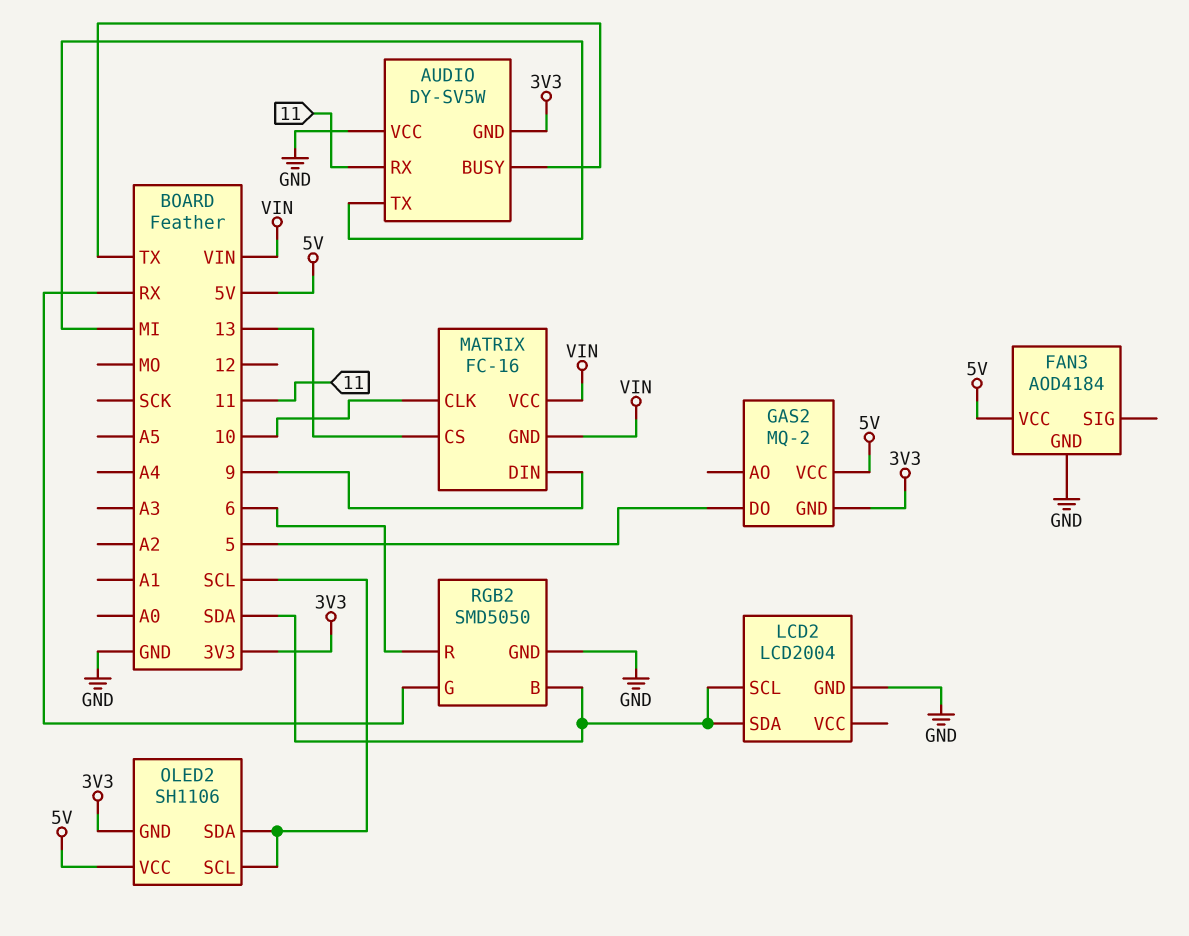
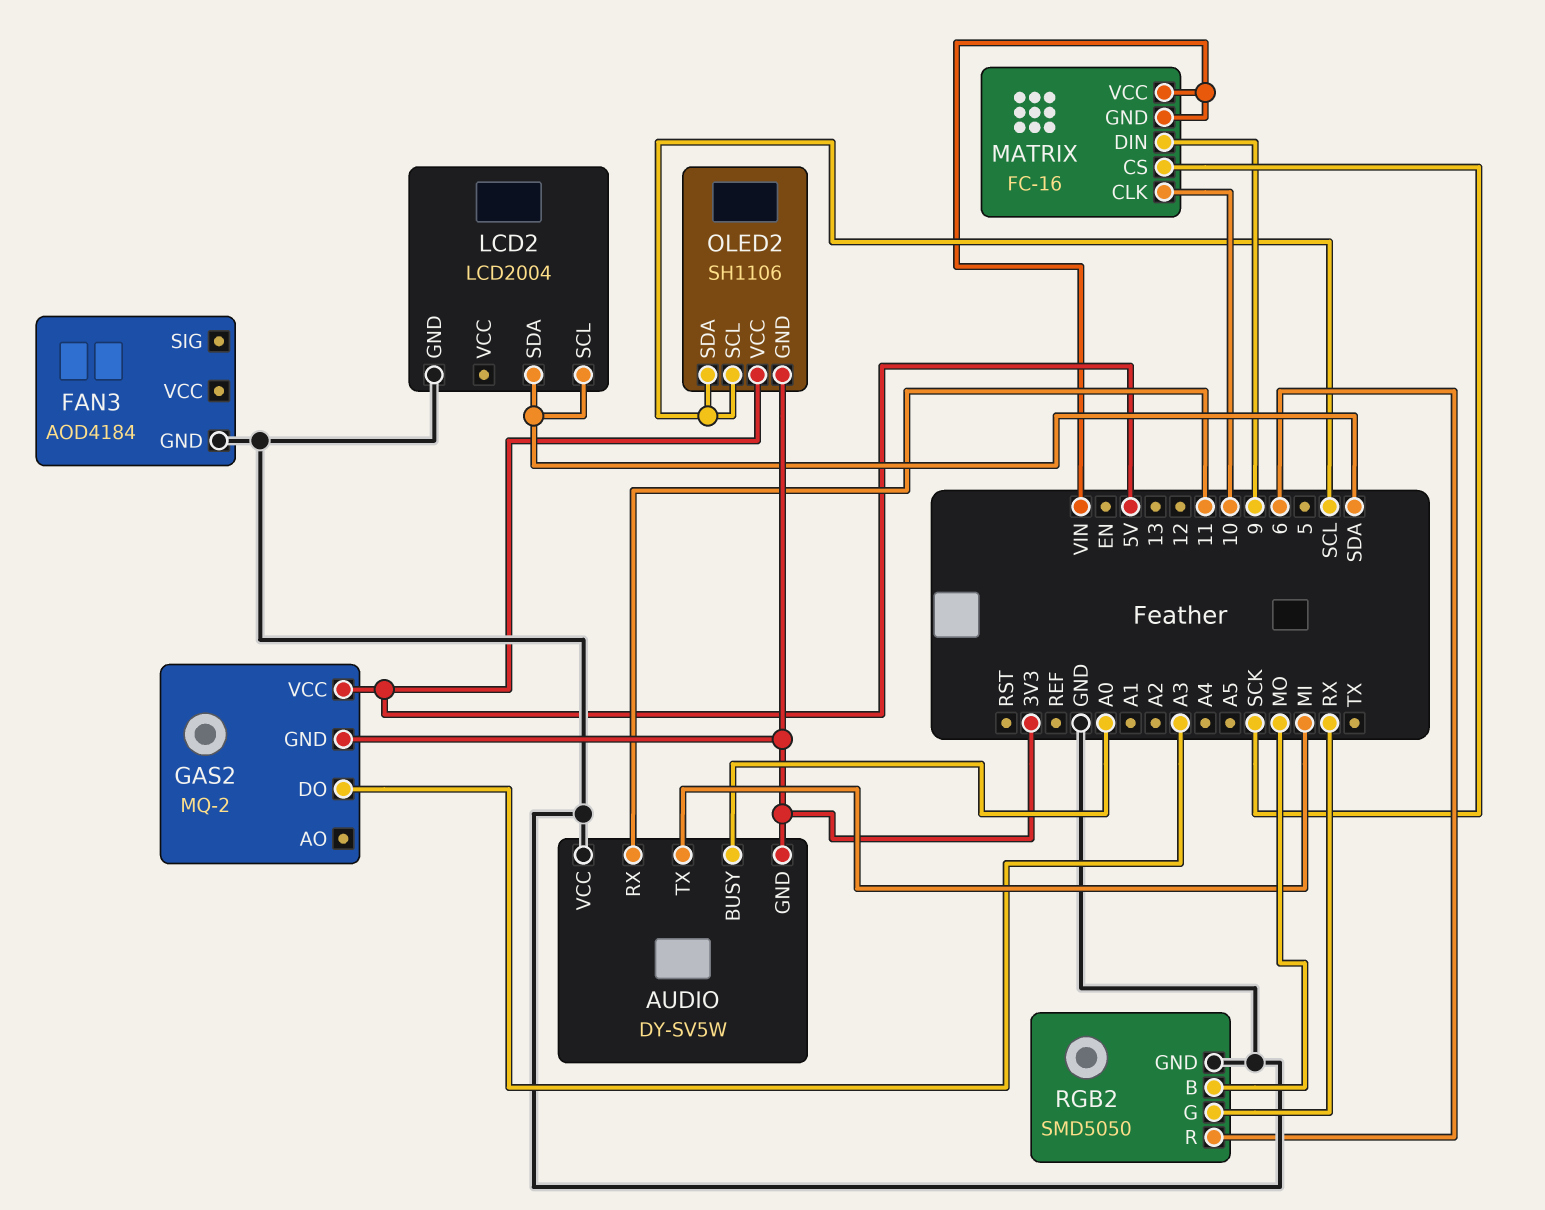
AUDIO pin BUSY: TX -> A0
FAN3 pin VCC: 5V -> none
GAS2 pin DO: 5 -> A3
MATRIX pin CS: 13 -> SCK
RGB2 pin B: SDA -> MO

